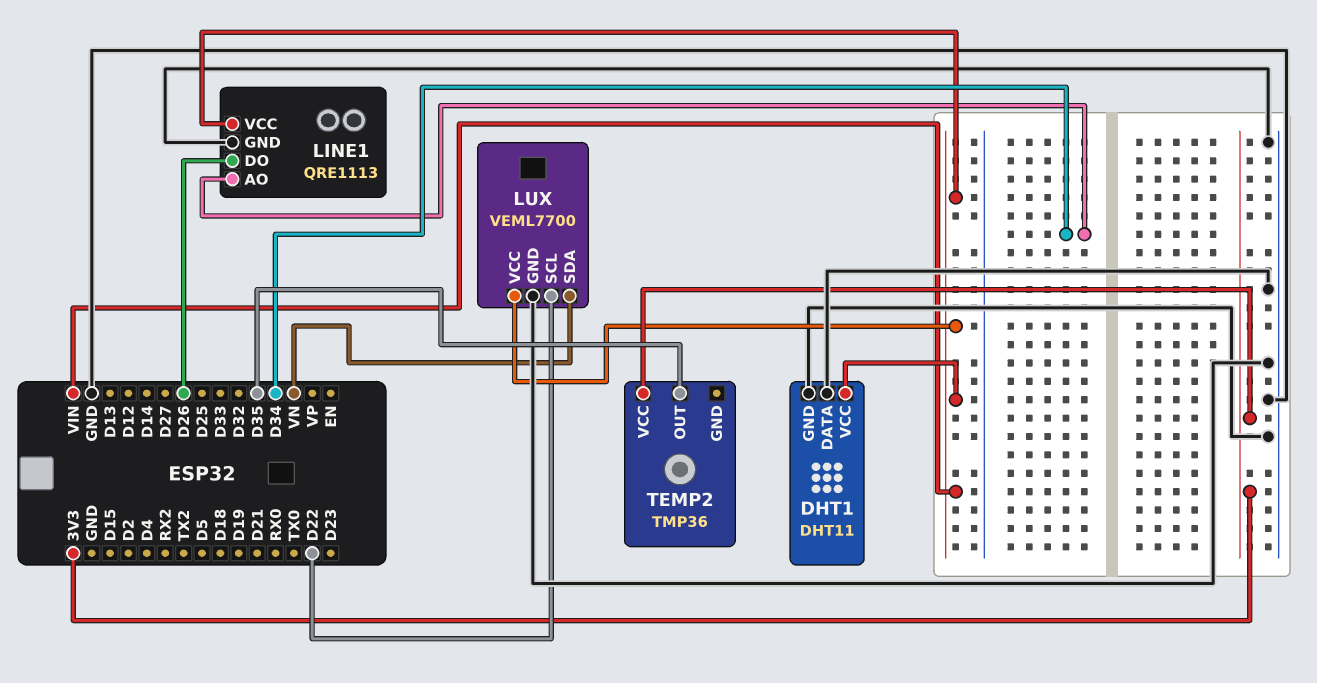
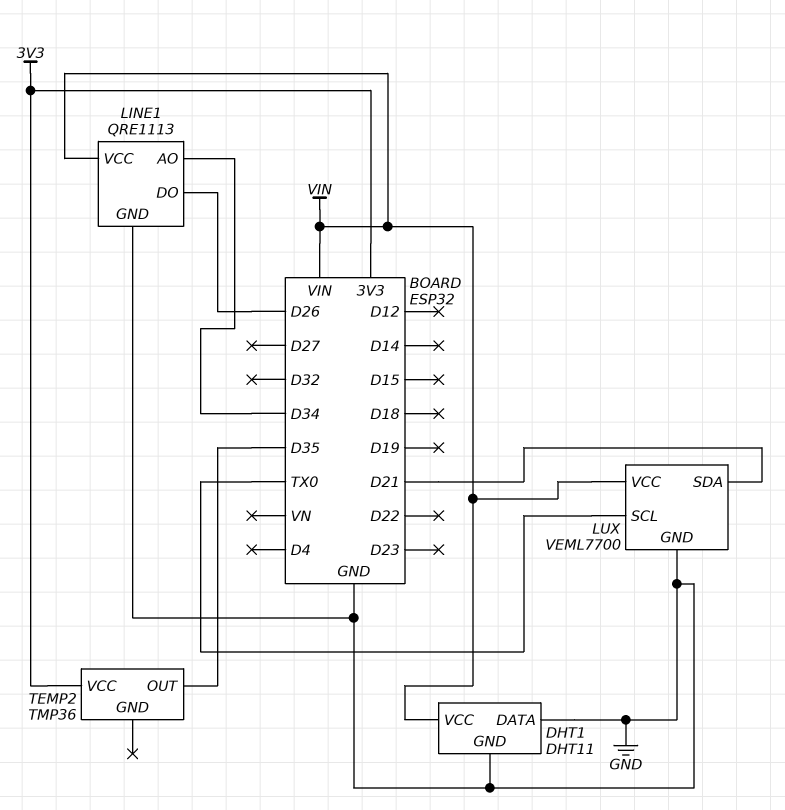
LUX pin SCL: D22 -> TX0
LUX pin SDA: VN -> D21

